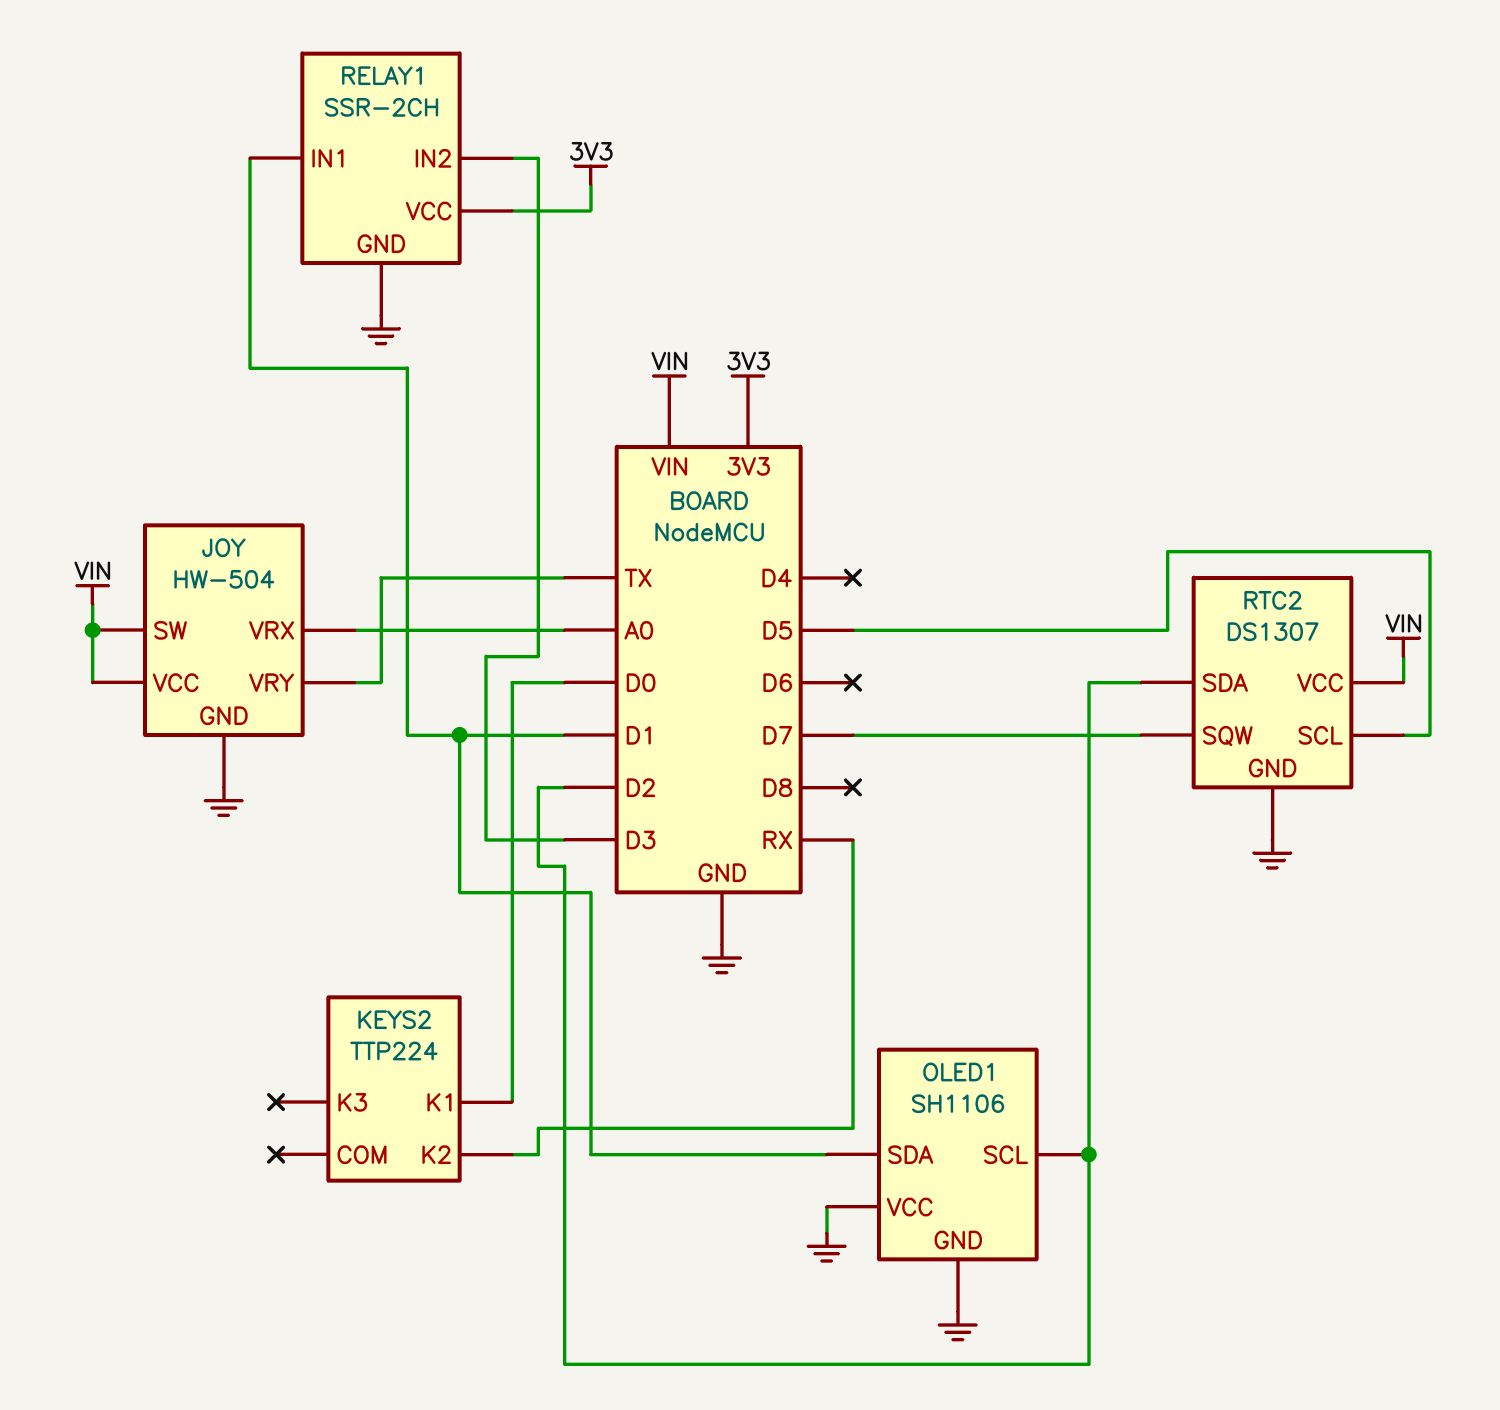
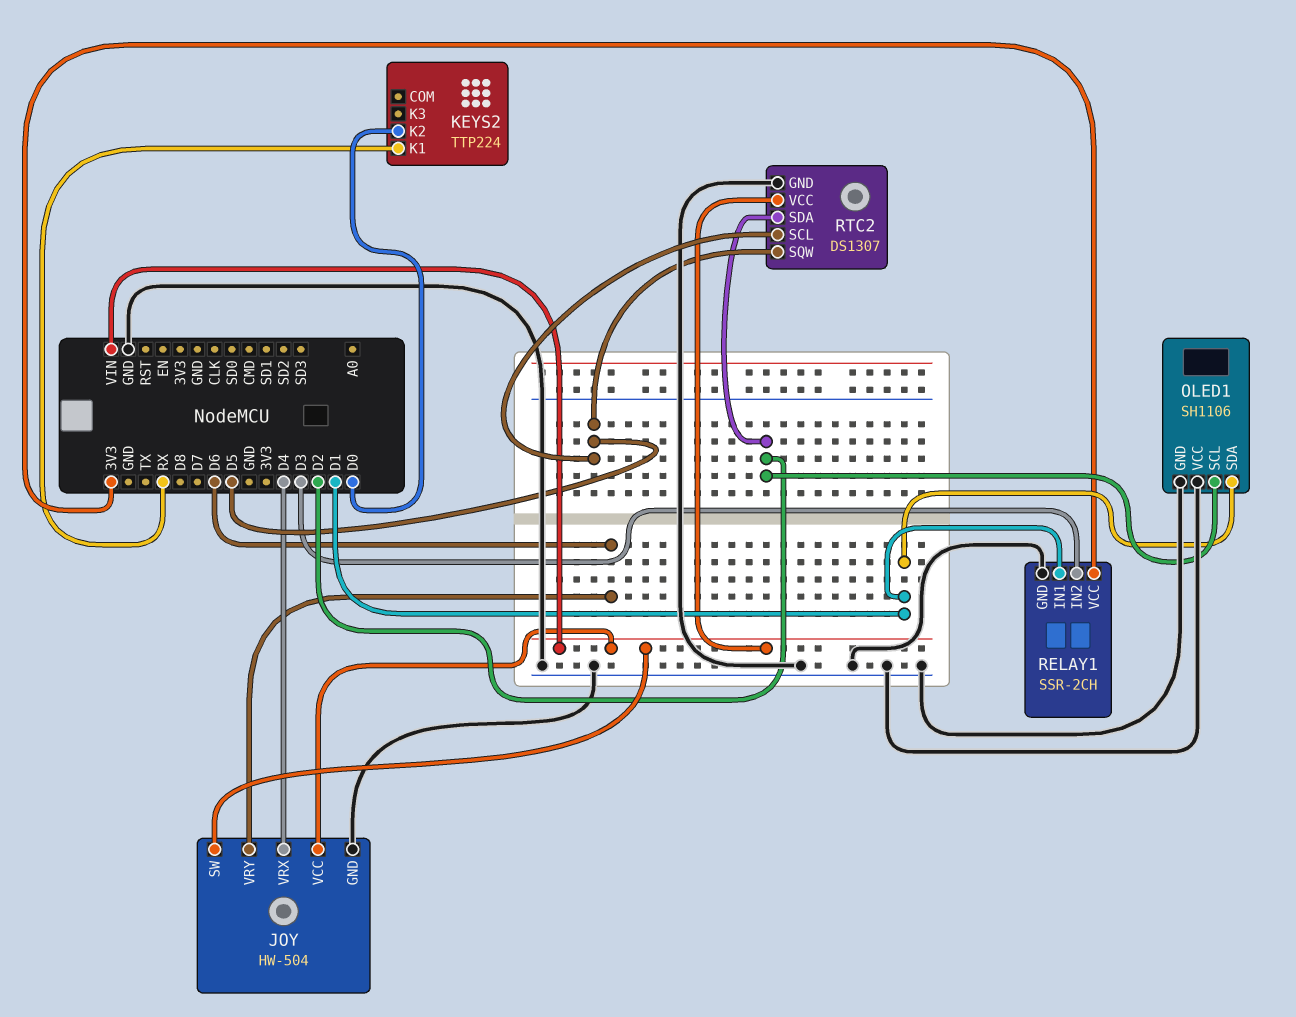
JOY pin VRX: A0 -> D4
JOY pin VRY: TX -> D6
KEYS2 pin K1: D0 -> RX
KEYS2 pin K2: RX -> D0
RTC2 pin SQW: D7 -> D5

